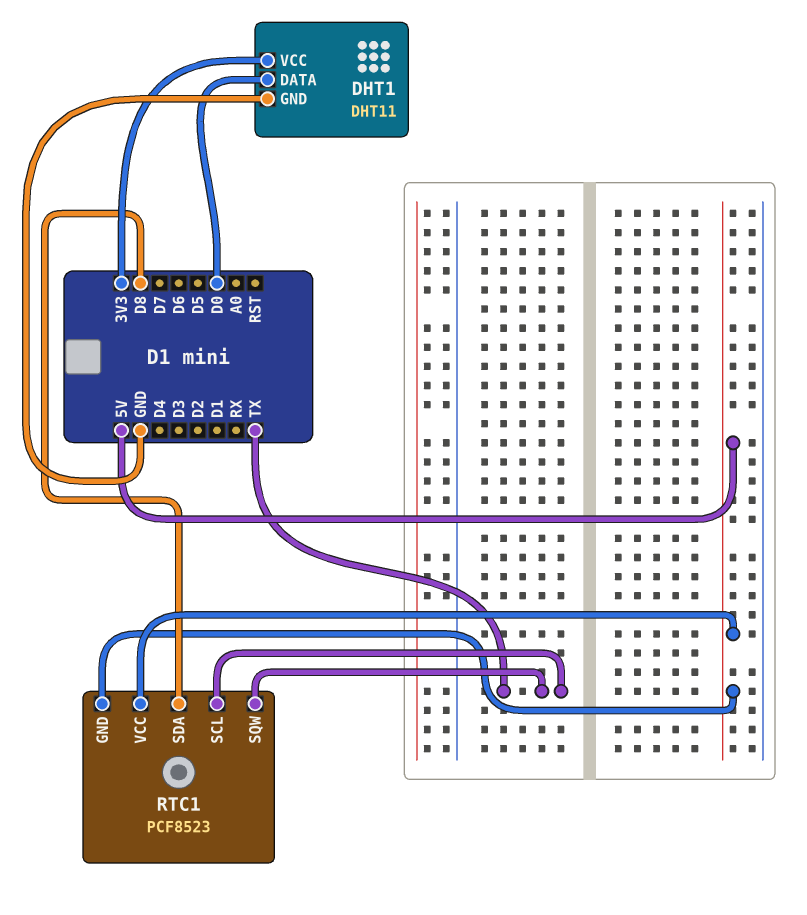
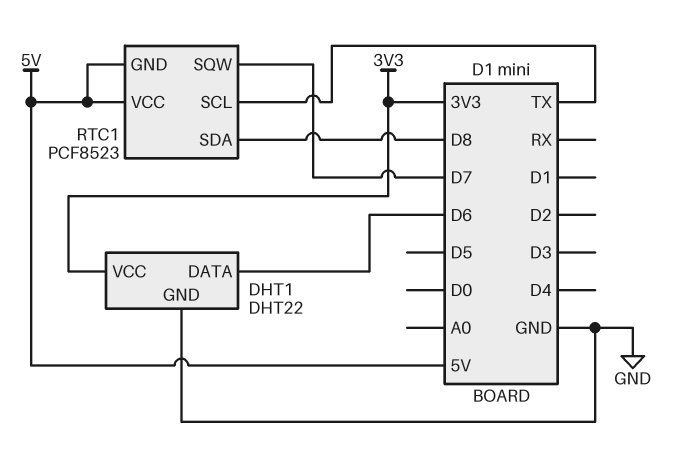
DHT1: DHT11 -> DHT22
DHT1 pin DATA: D0 -> D6
RTC1 pin SQW: TX -> D7

